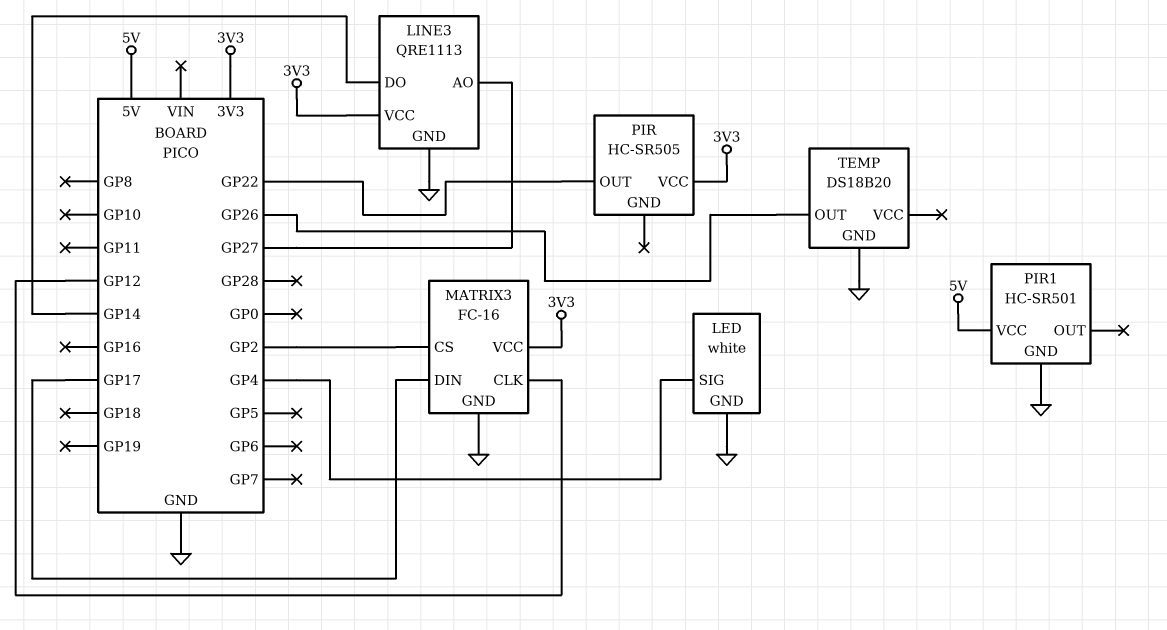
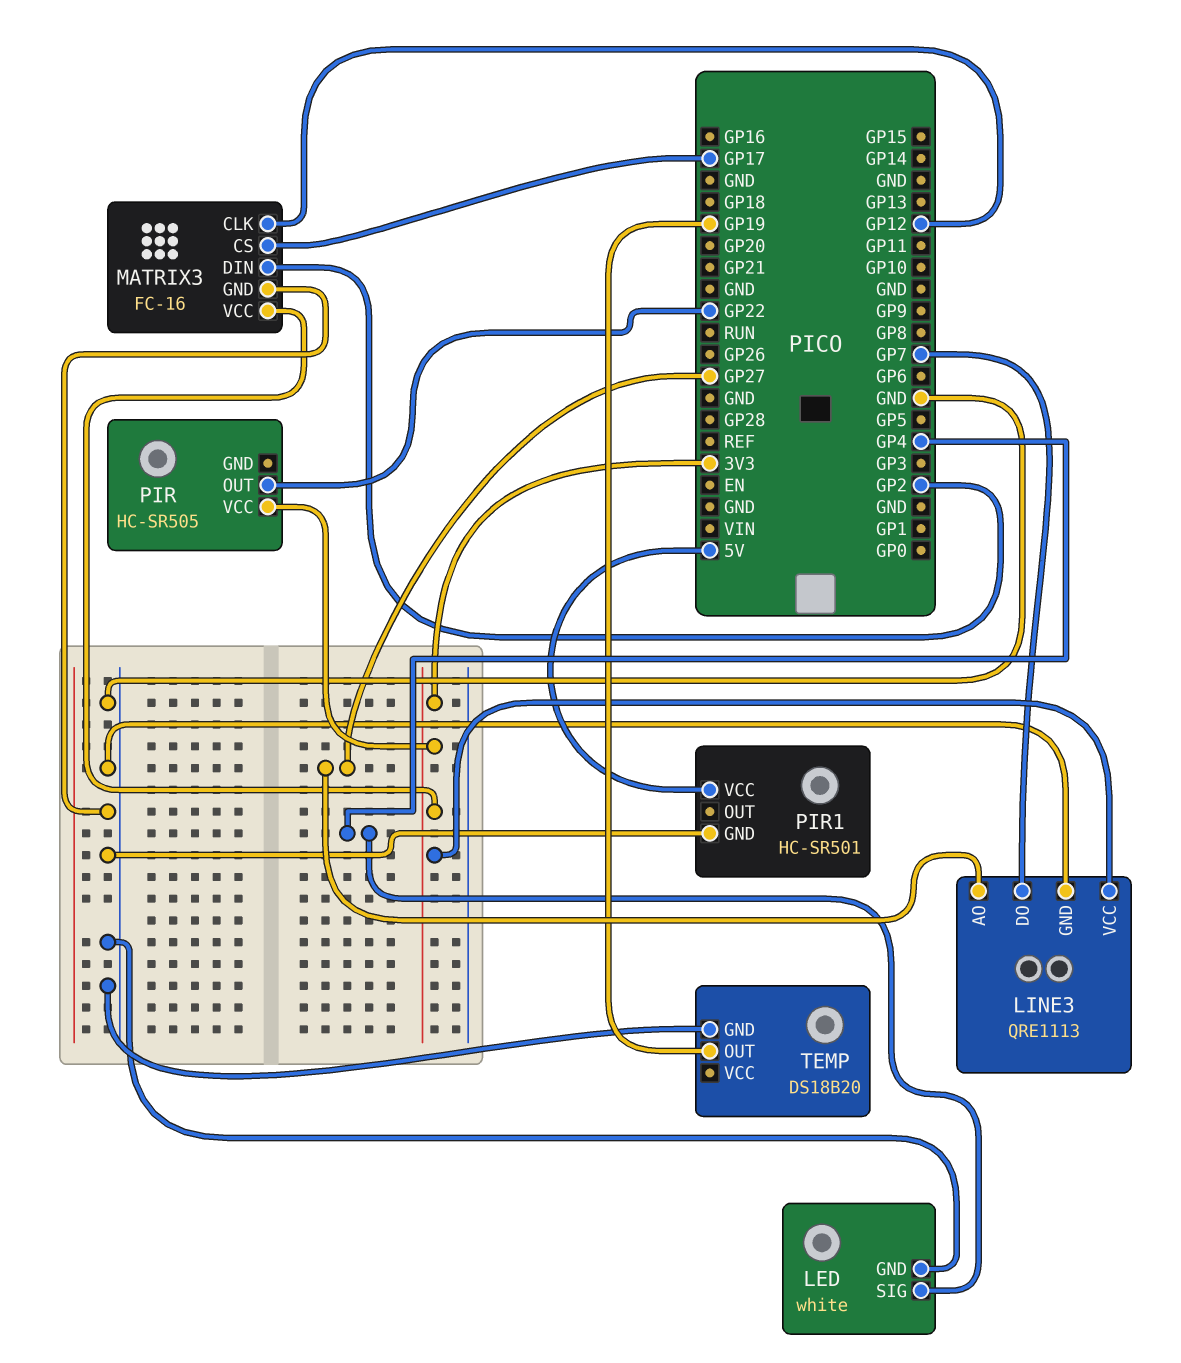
LINE3 pin DO: GP14 -> GP7
MATRIX3 pin CS: GP2 -> GP17
MATRIX3 pin DIN: GP17 -> GP2
TEMP pin OUT: GP26 -> GP19

